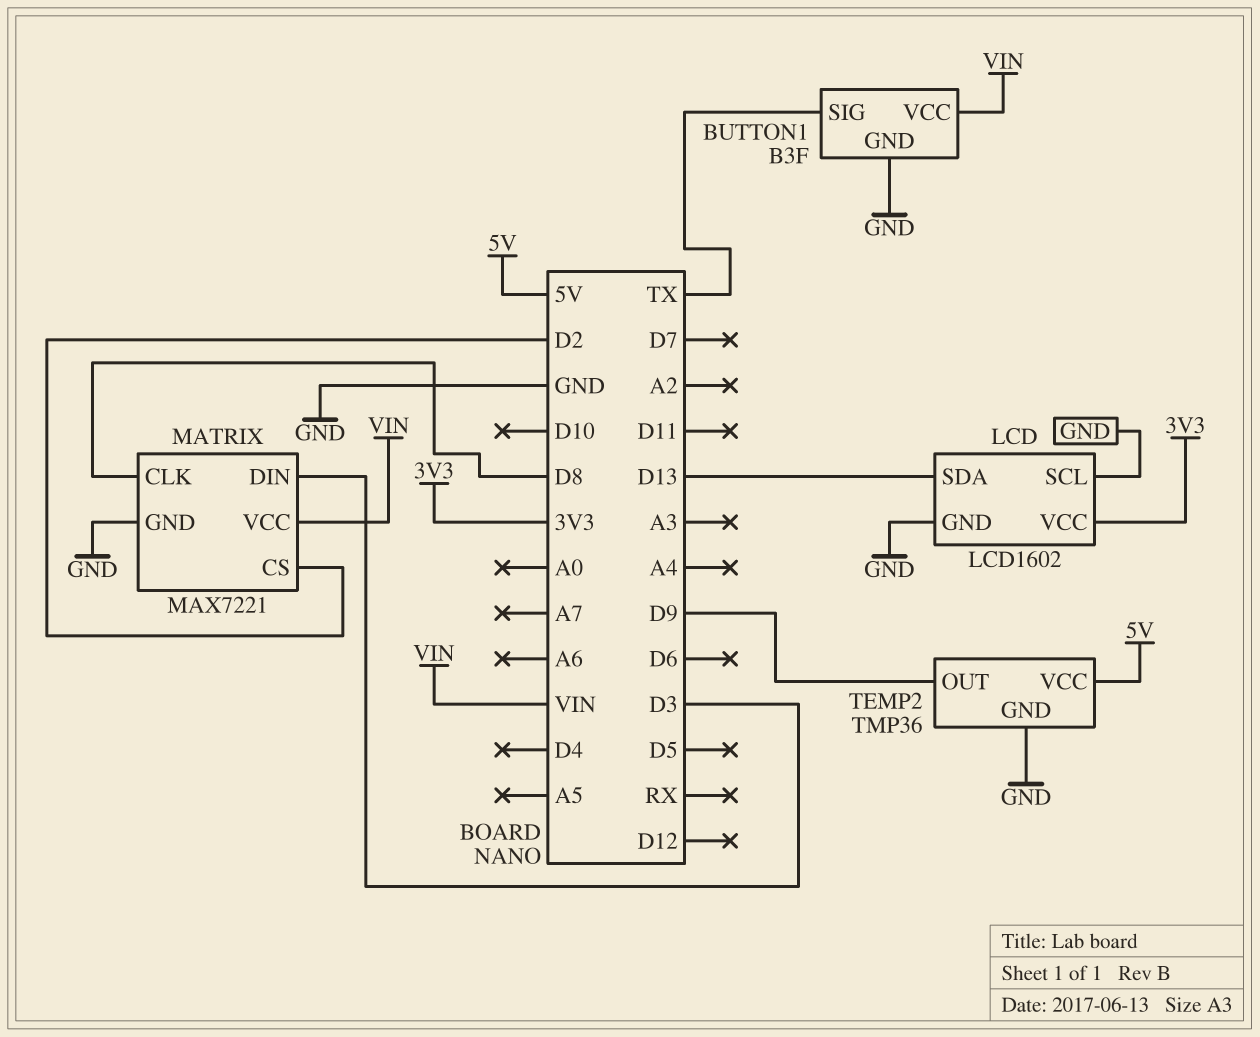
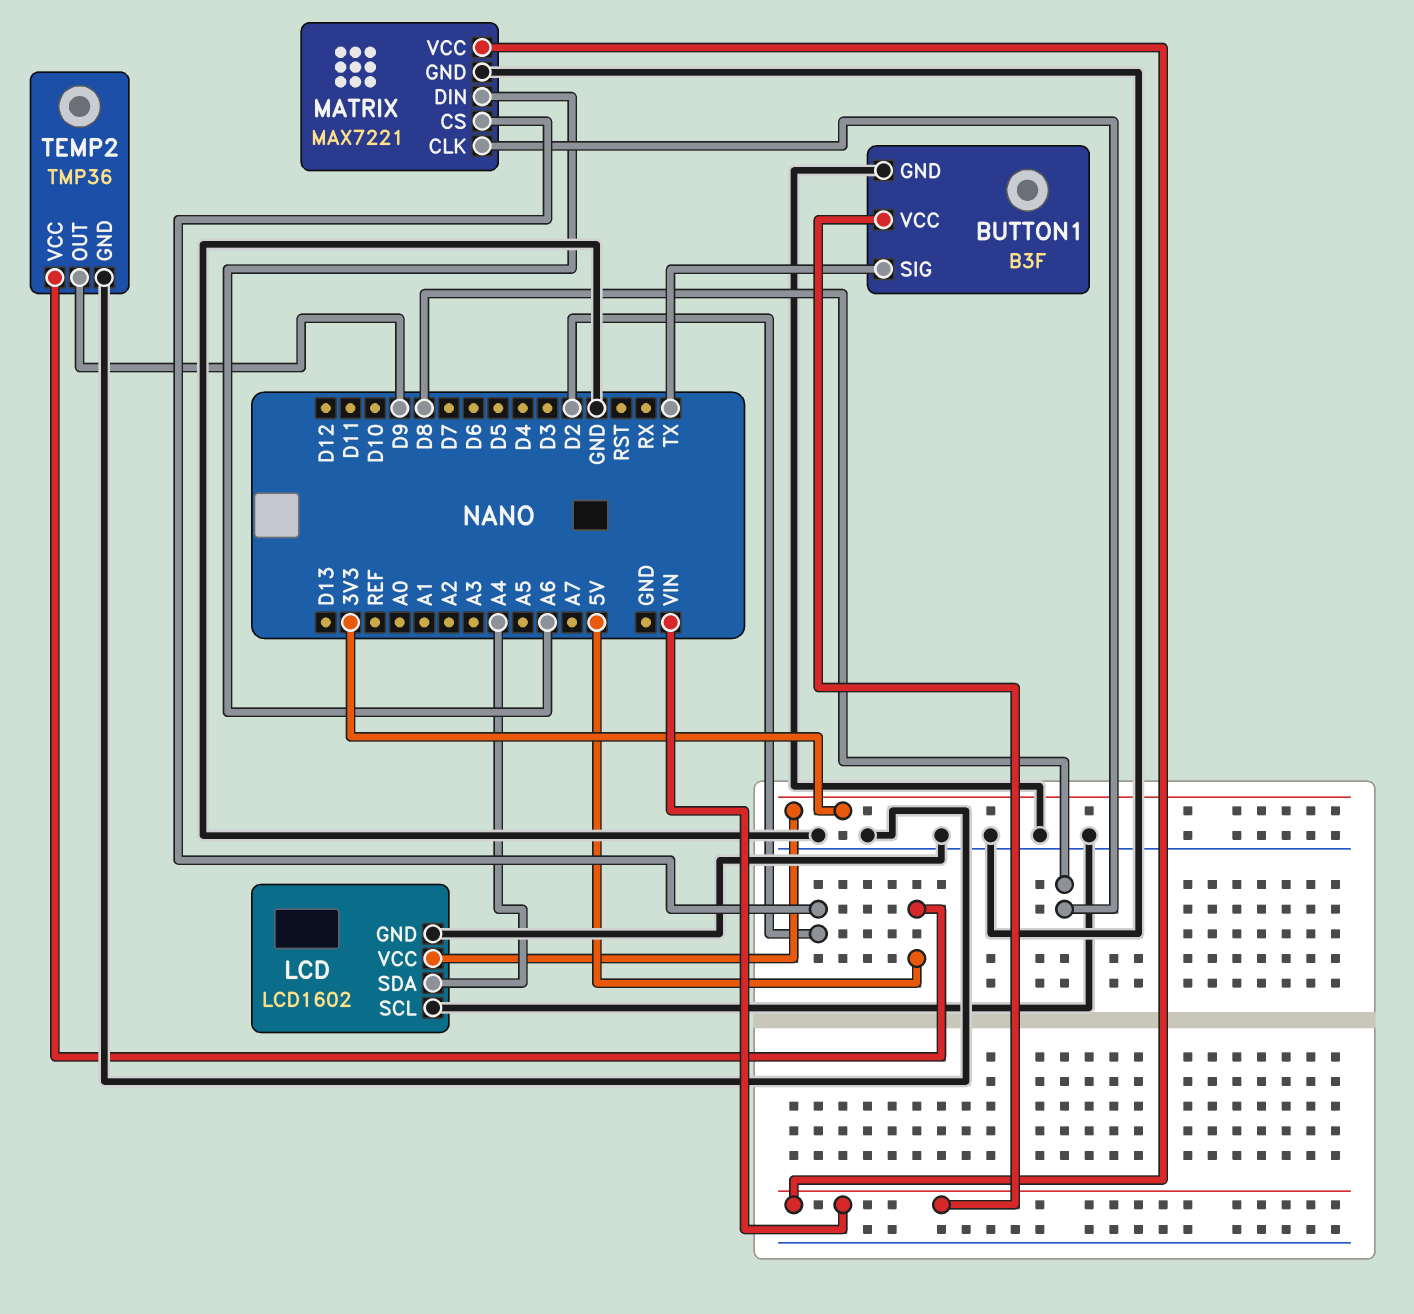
LCD pin SDA: D13 -> A4
MATRIX pin DIN: D3 -> A6

